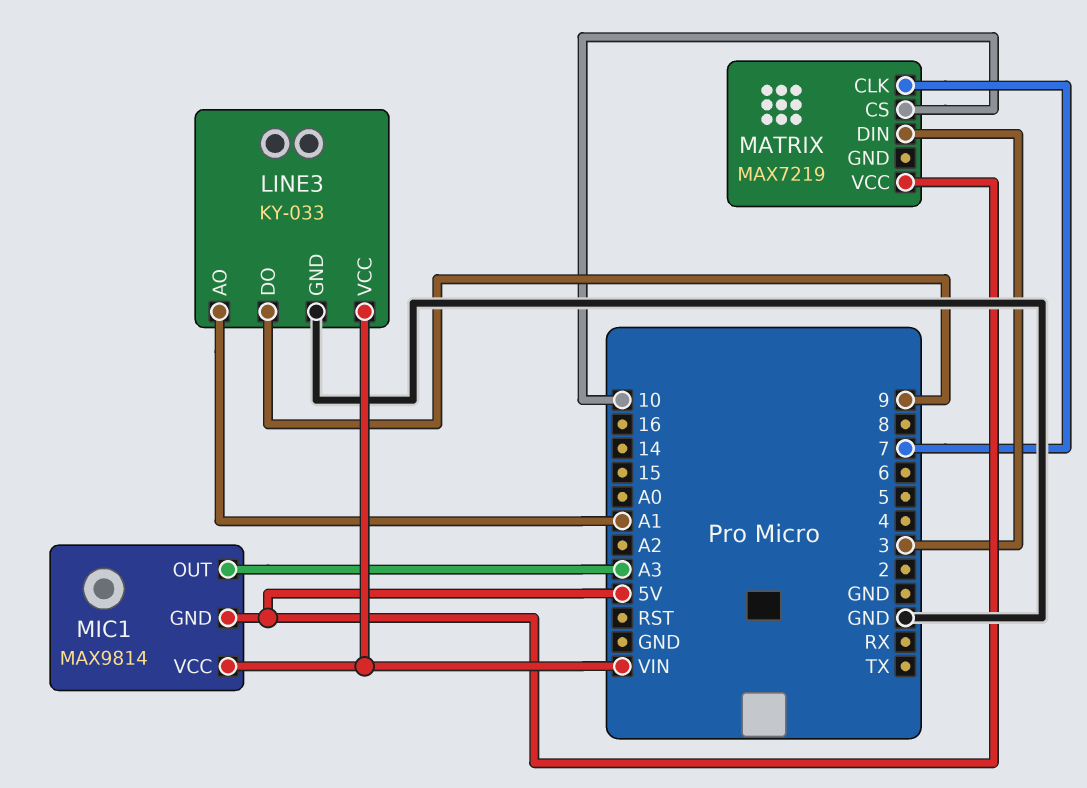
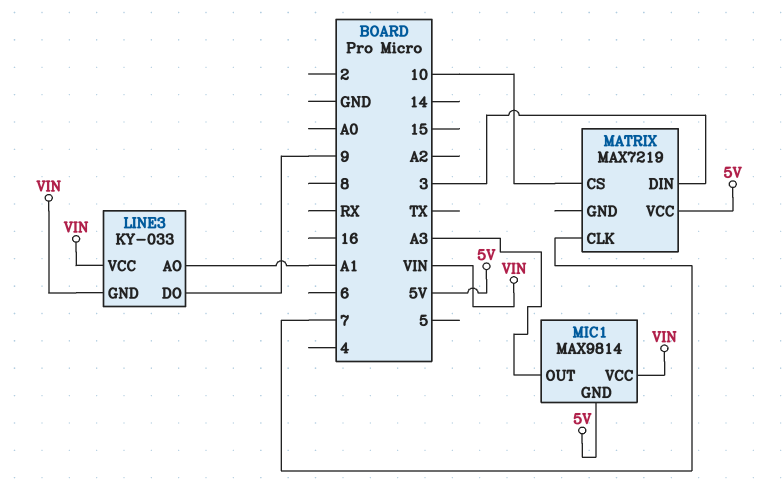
LINE3 pin GND: GND -> VIN

